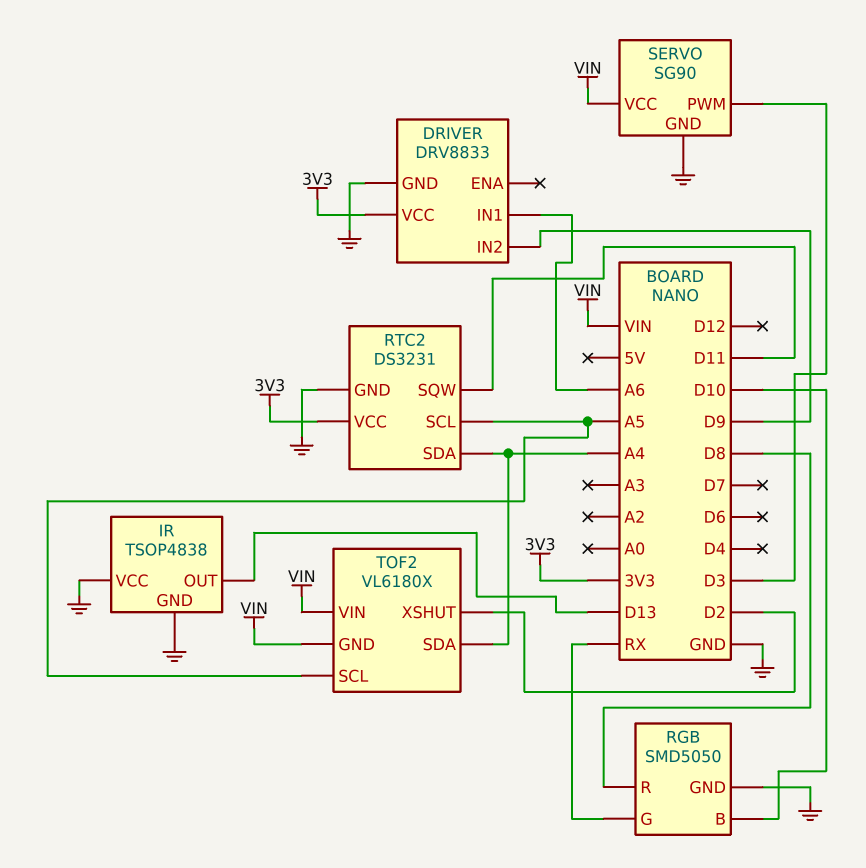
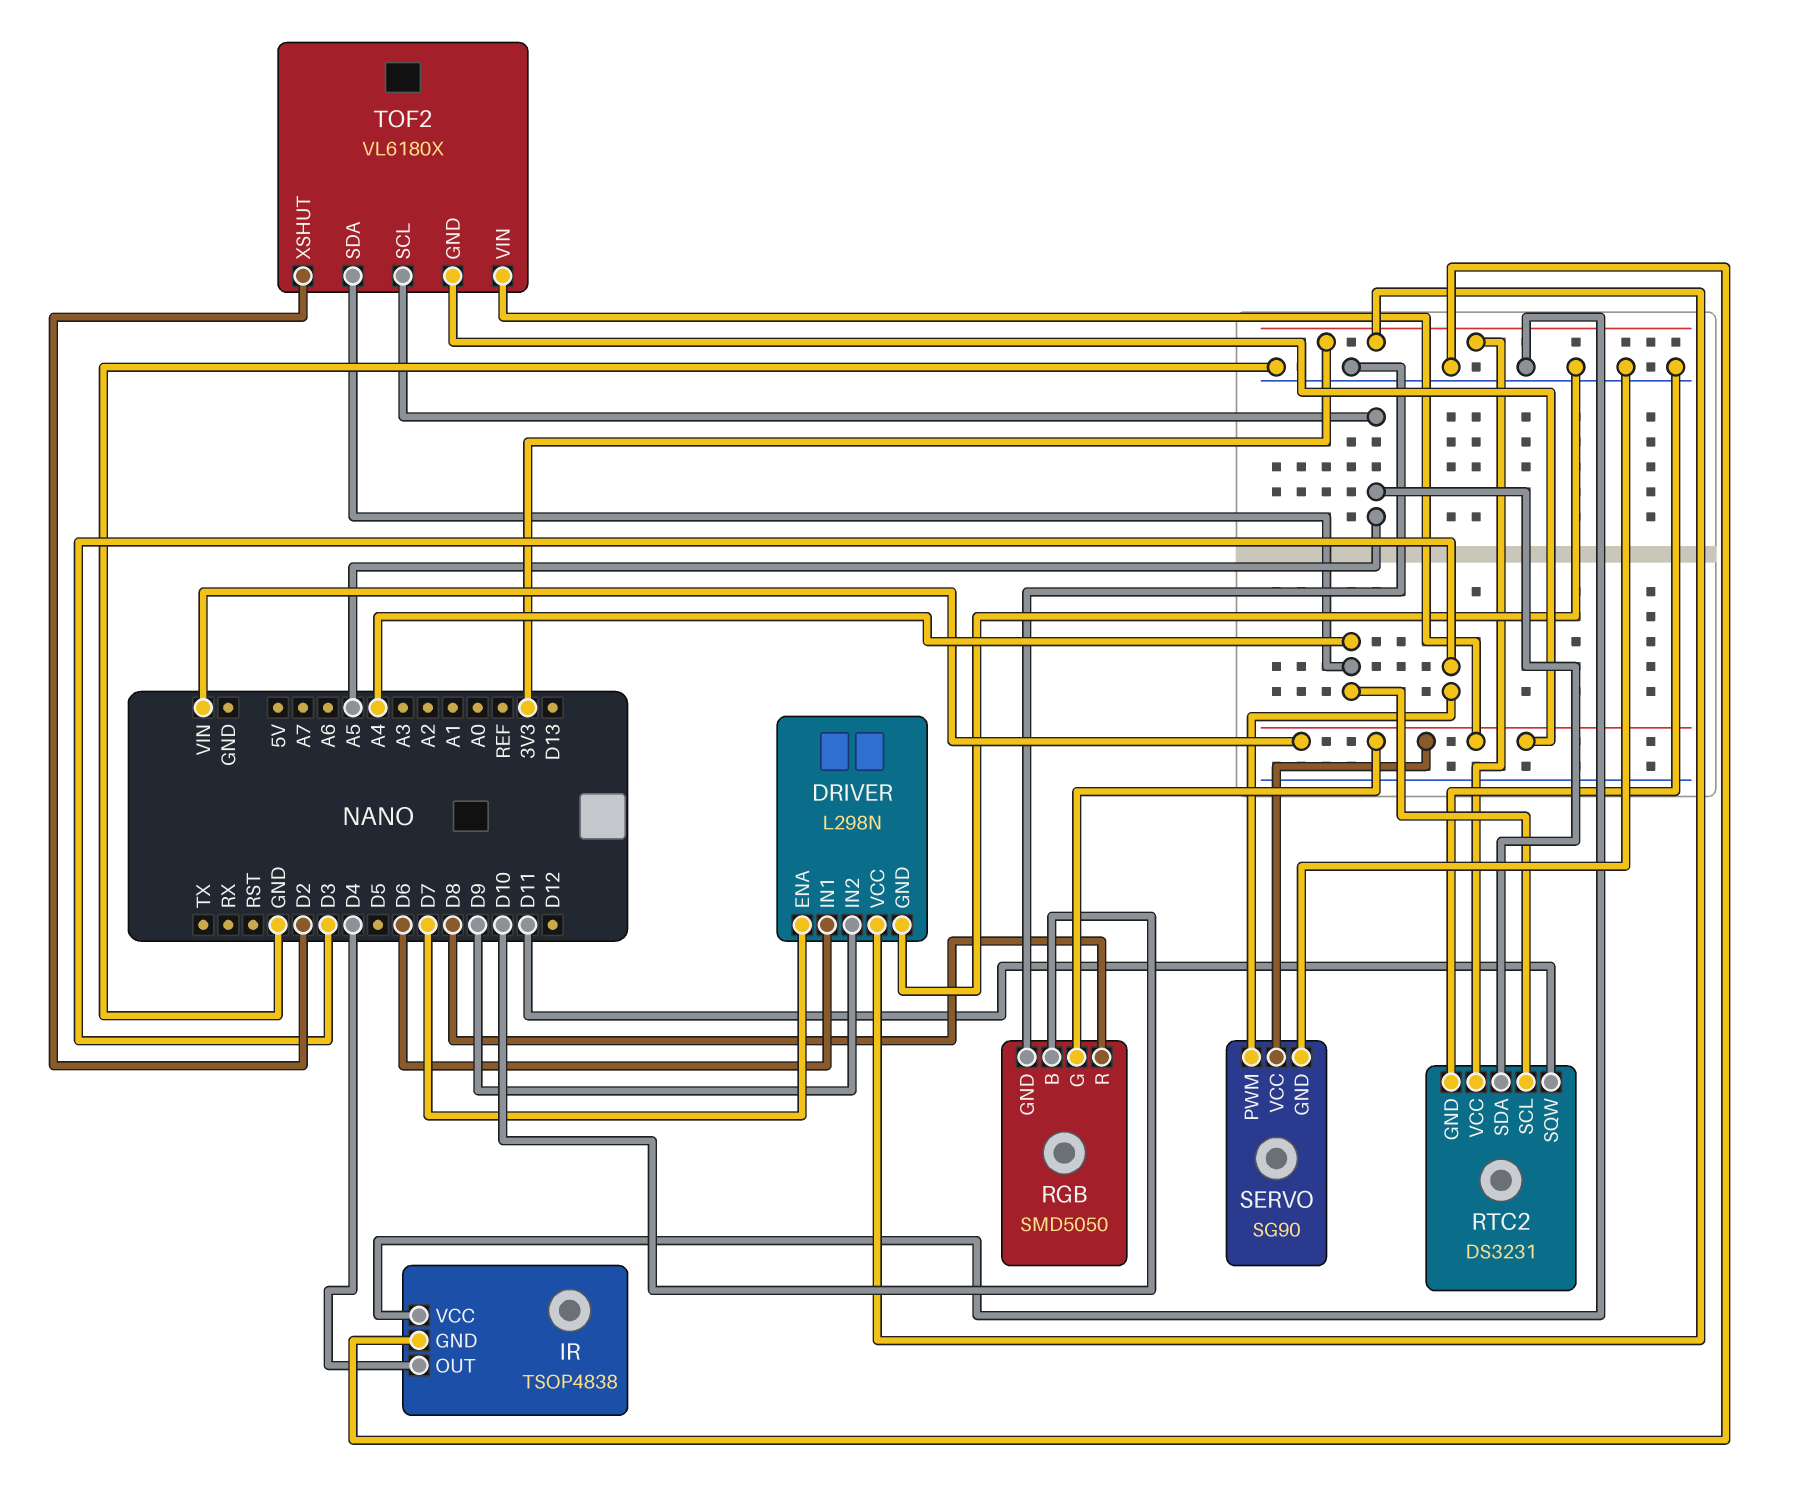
DRIVER: DRV8833 -> L298N
DRIVER pin ENA: none -> D7
DRIVER pin IN1: A6 -> D6
IR pin OUT: D13 -> D4
RGB pin G: RX -> VIN
RTC2 pin SCL: A5 -> A4
RTC2 pin SDA: A4 -> A5

